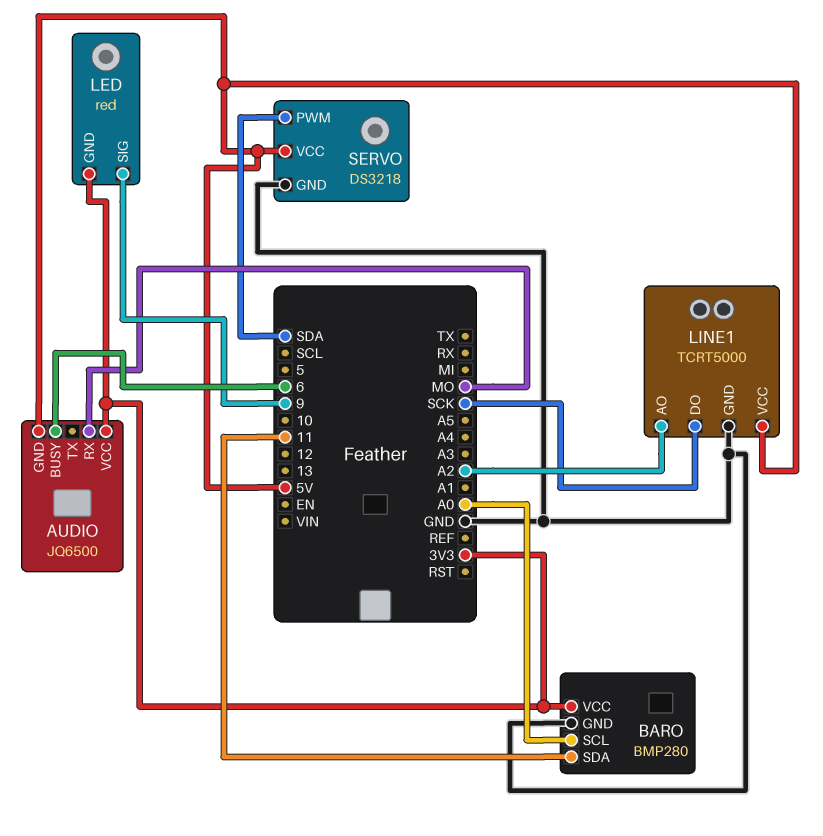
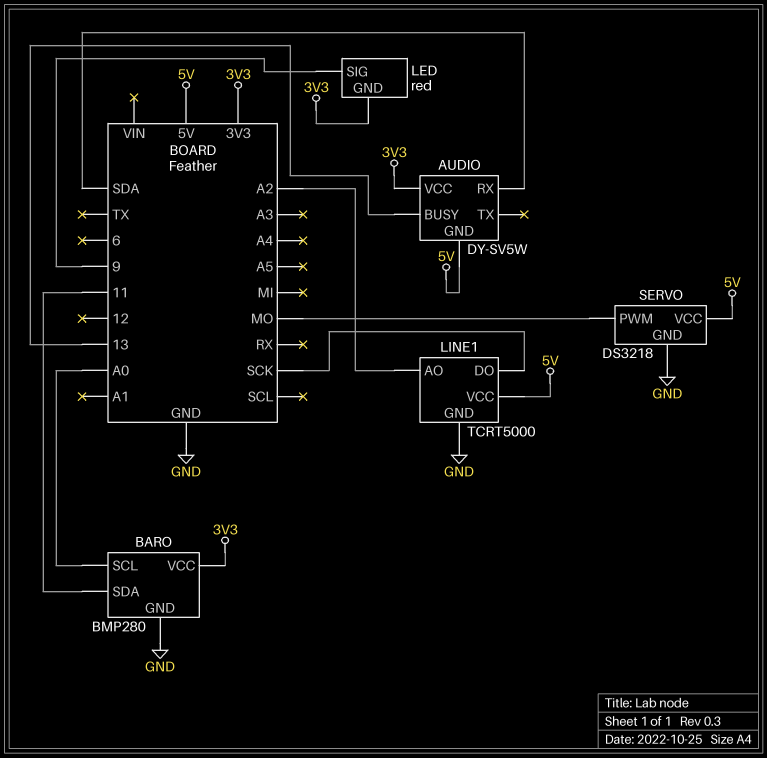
AUDIO: JQ6500 -> DY-SV5W
AUDIO pin BUSY: 6 -> 13
AUDIO pin RX: MO -> SDA
SERVO pin PWM: SDA -> MO

